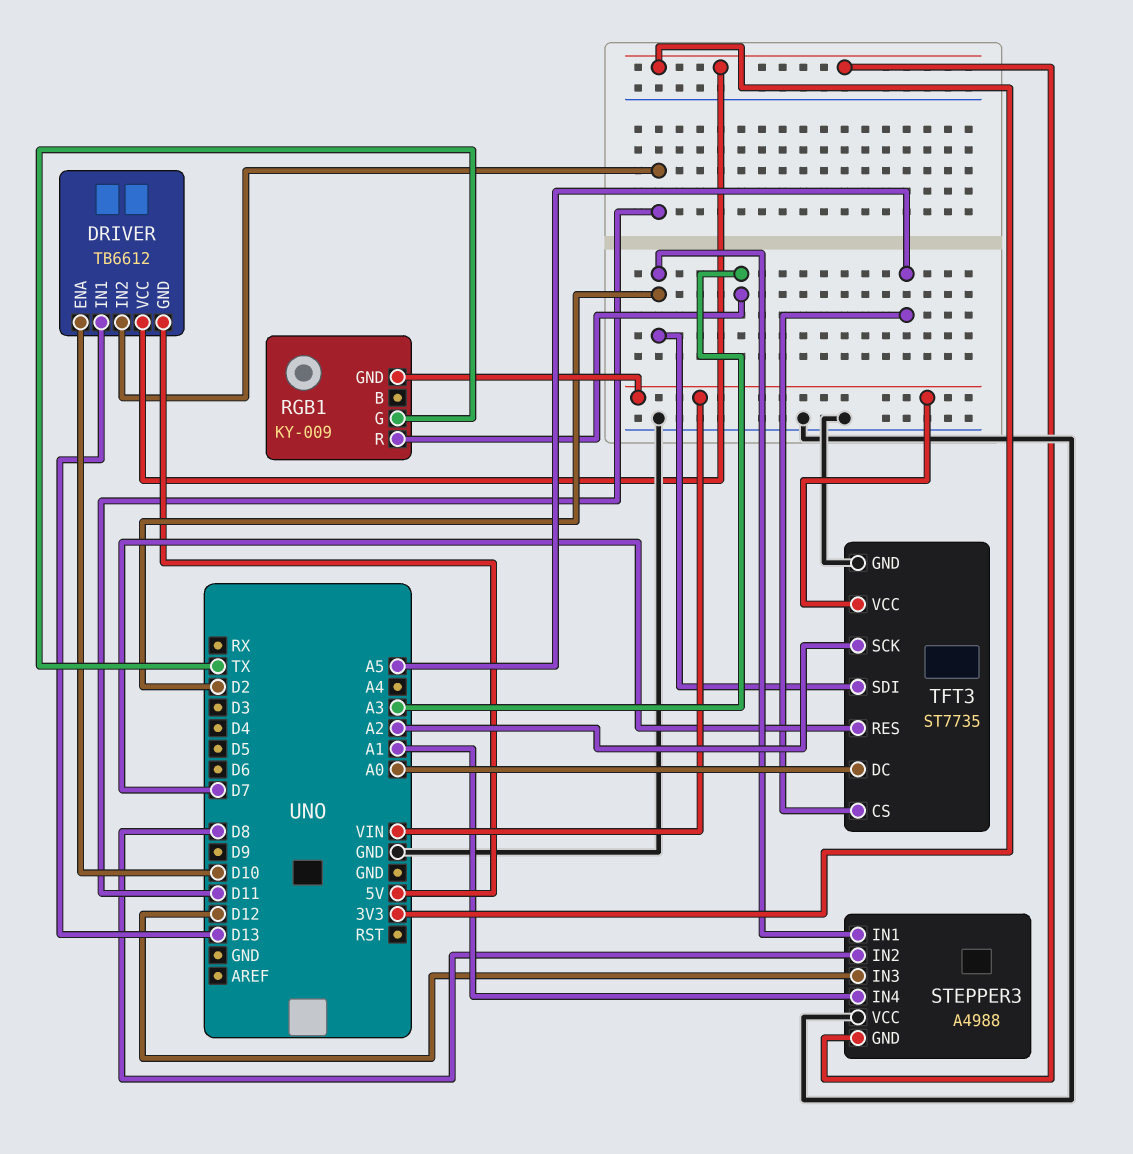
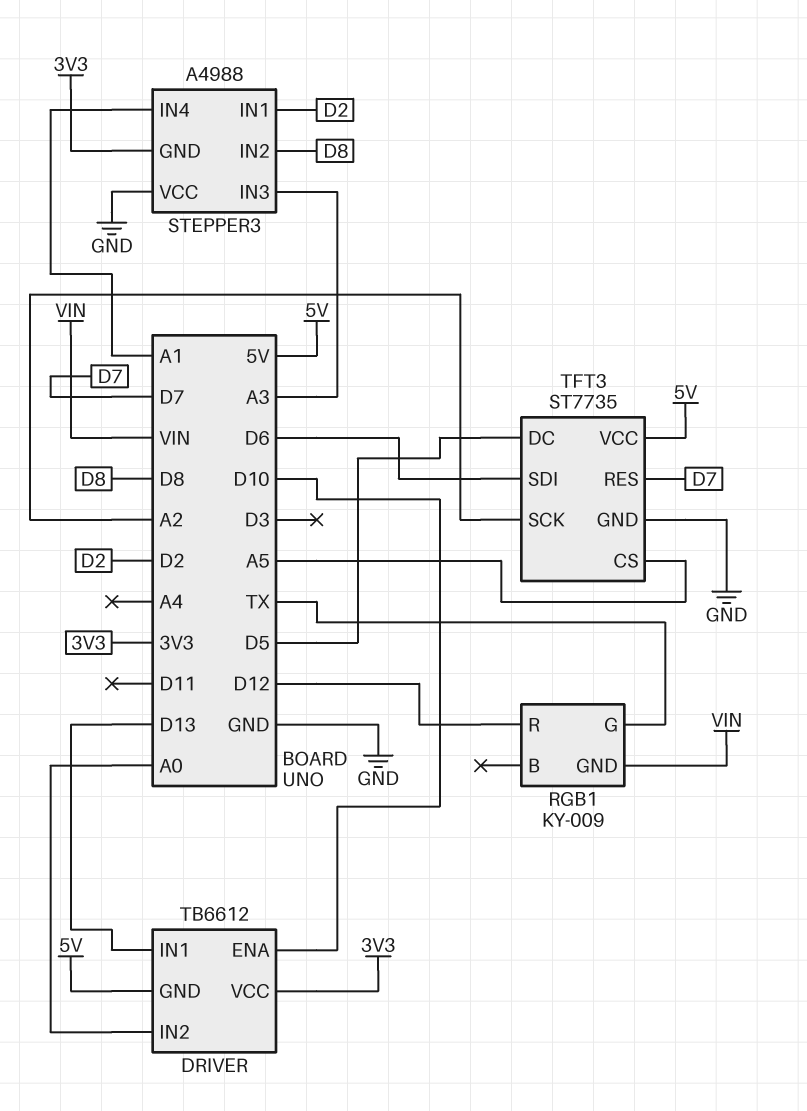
DRIVER pin IN2: D11 -> A0
RGB1 pin R: A3 -> D12
STEPPER3 pin IN3: D12 -> A3
TFT3 pin DC: A0 -> D5
TFT3 pin SDI: D2 -> D6
TFT3 pin VCC: VIN -> 5V

